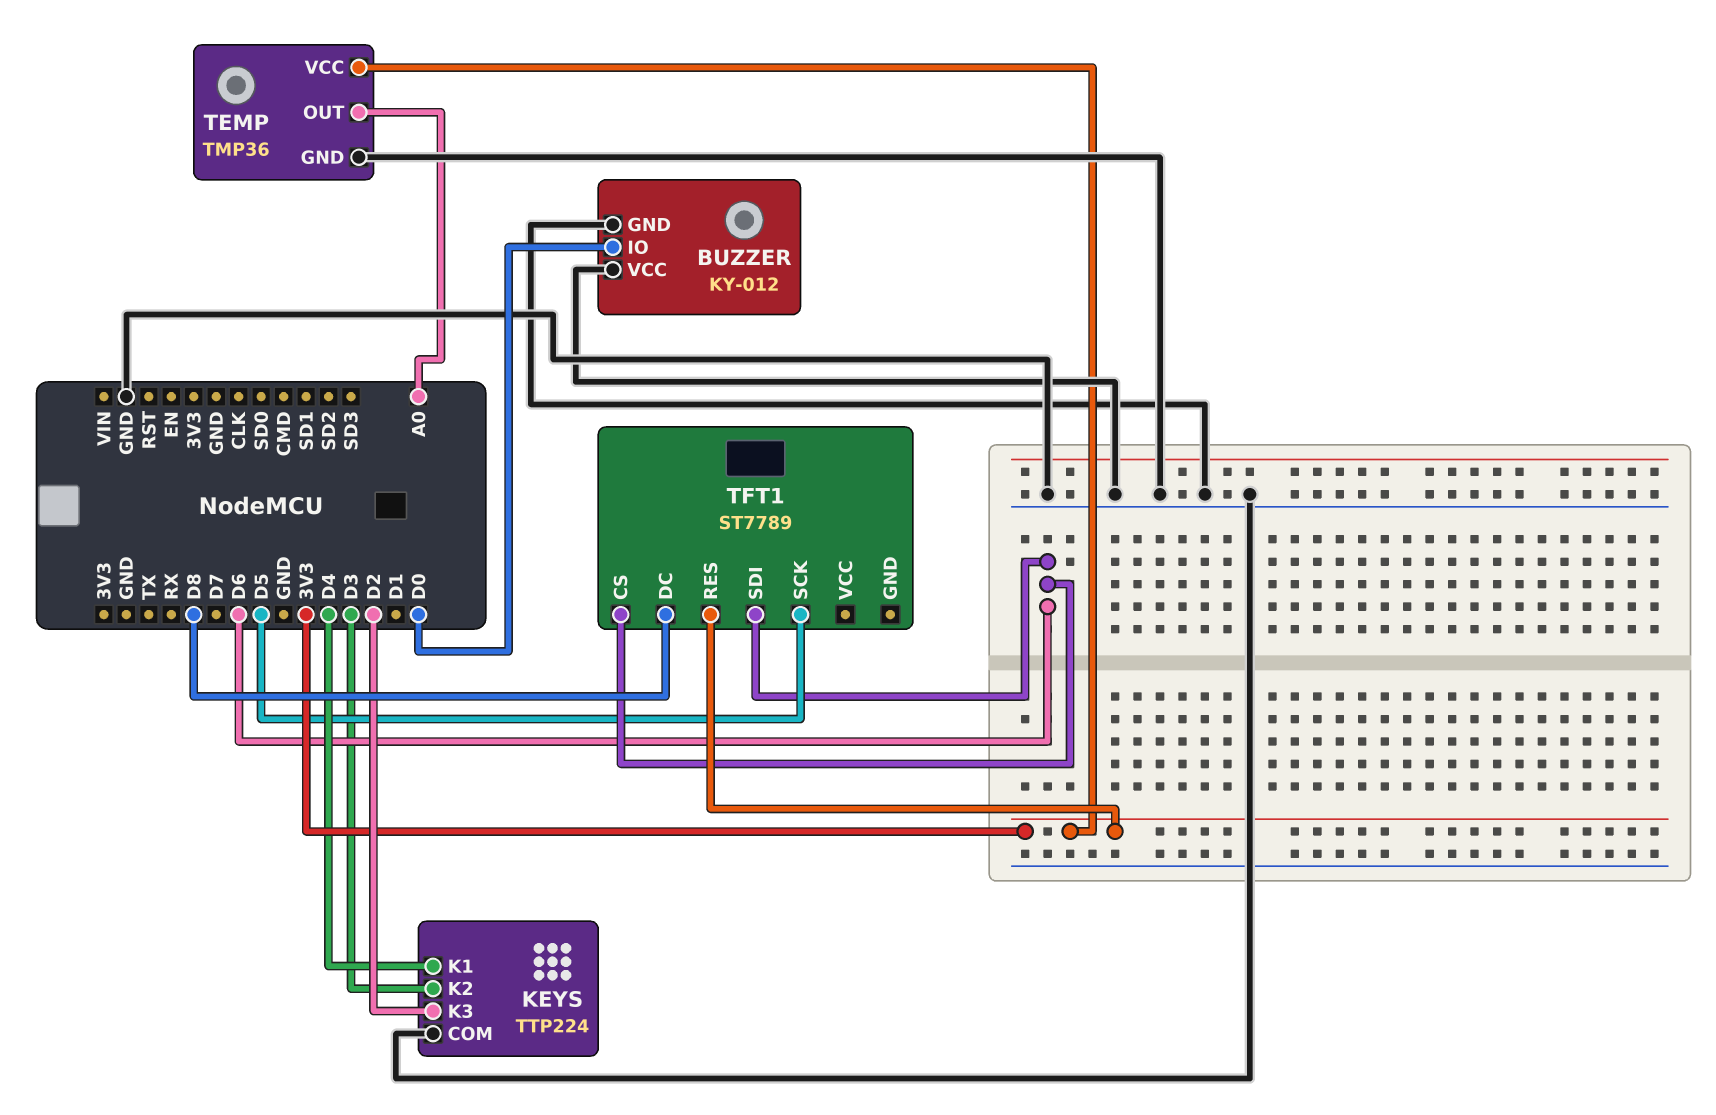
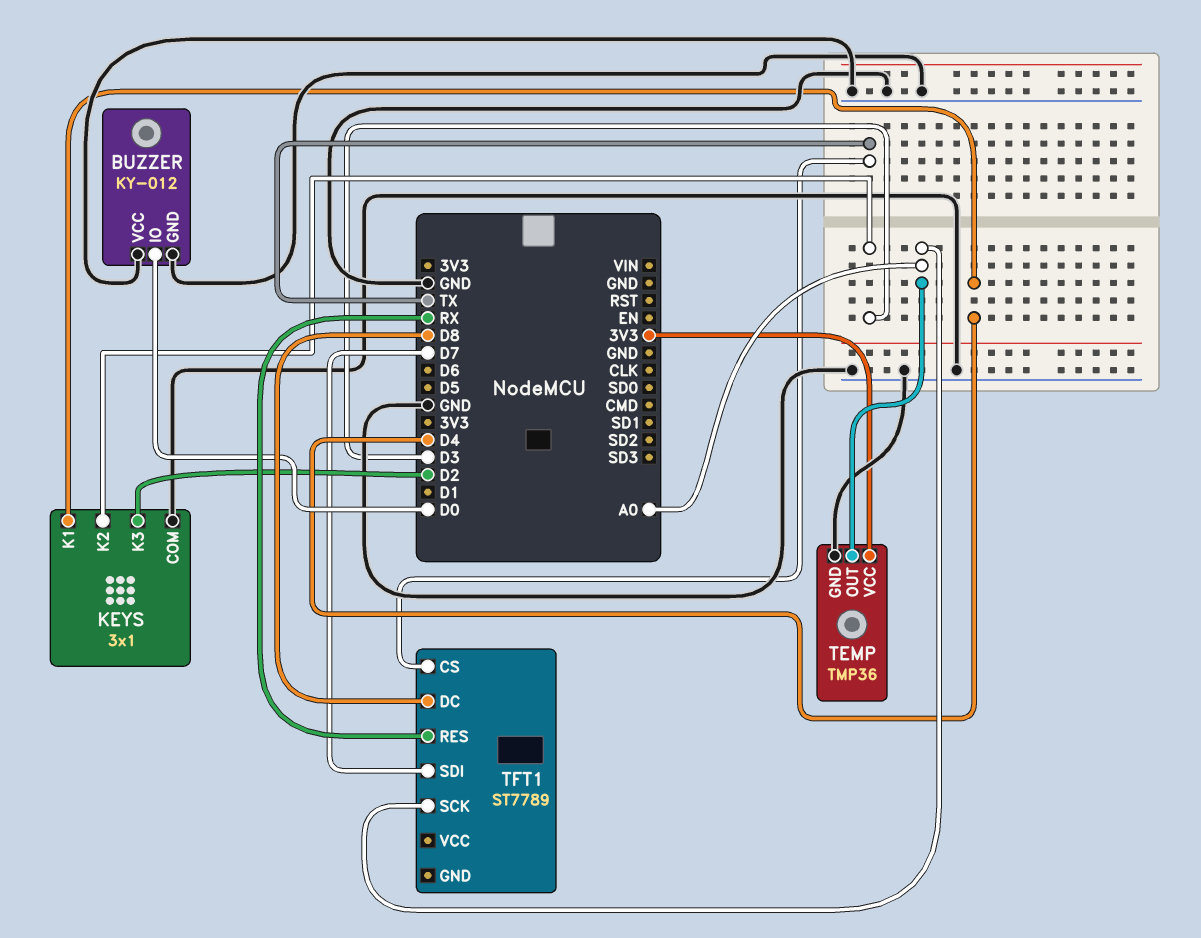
KEYS: TTP224 -> 3x1
TFT1 pin CS: D6 -> TX
TFT1 pin RES: 3V3 -> RX
TFT1 pin SCK: D5 -> A0
TFT1 pin SDI: D6 -> D7

